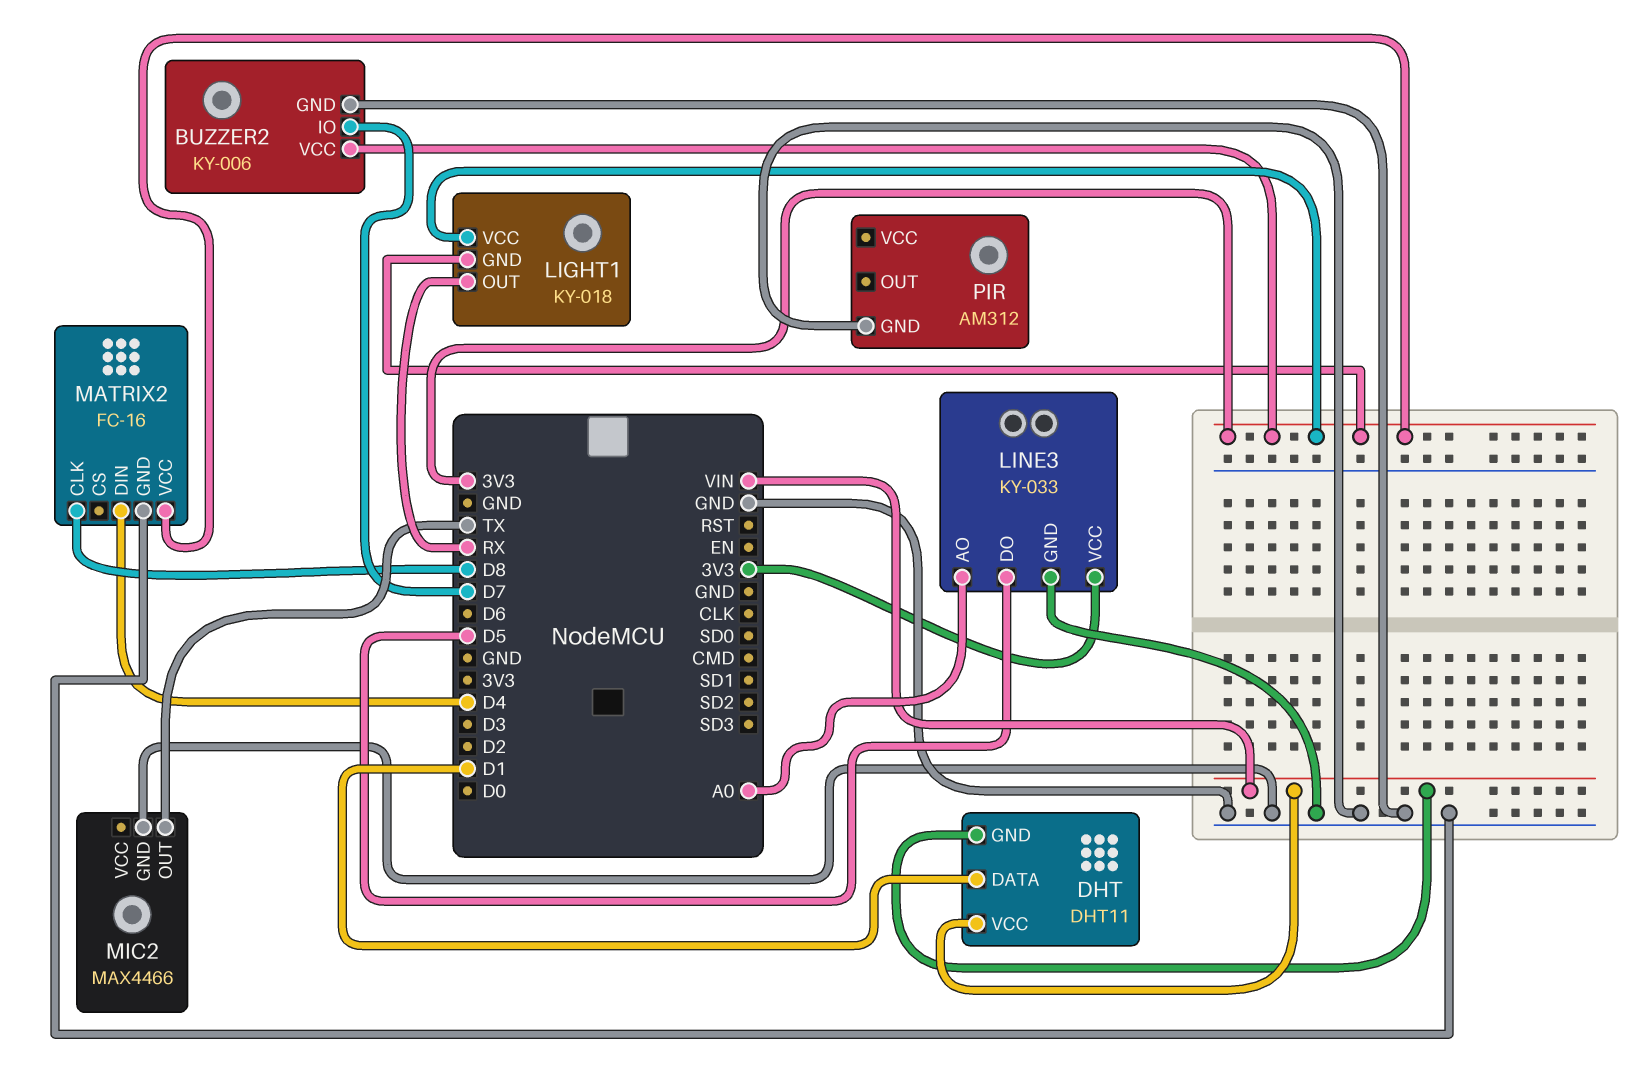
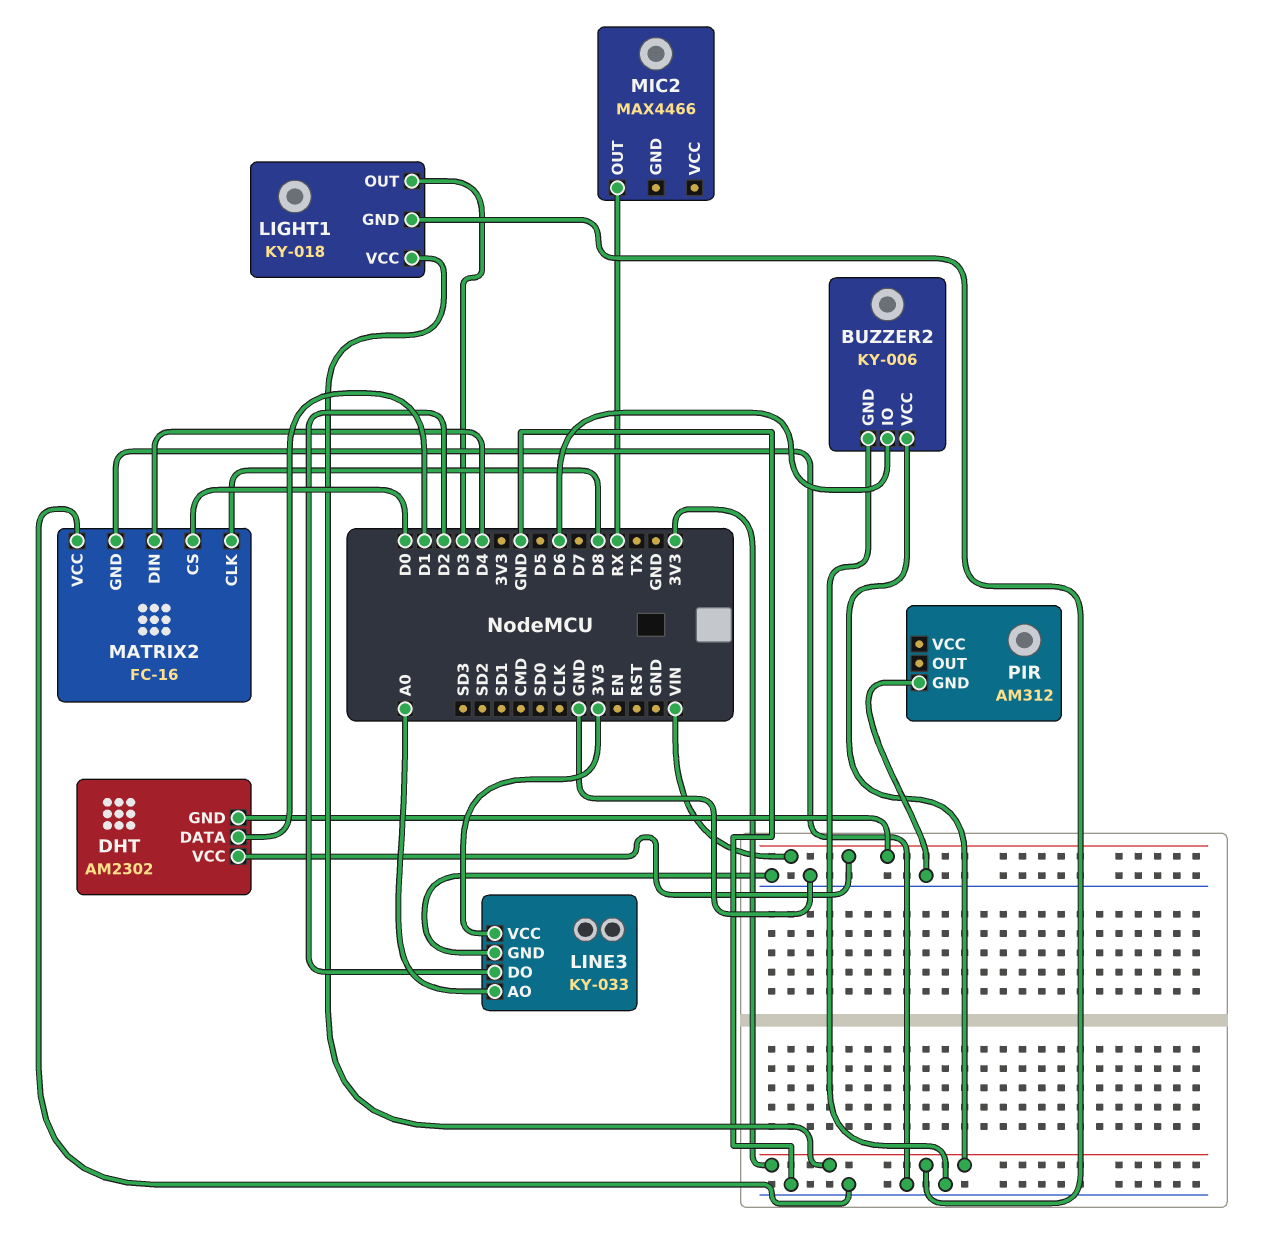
BUZZER2 pin IO: D7 -> D6
DHT: DHT11 -> AM2302
LIGHT1 pin OUT: RX -> D3
LINE3 pin DO: D5 -> D2
MATRIX2 pin CS: none -> D0
MATRIX2 pin VCC: 3V3 -> GND
MIC2 pin GND: GND -> none
MIC2 pin OUT: TX -> RX

